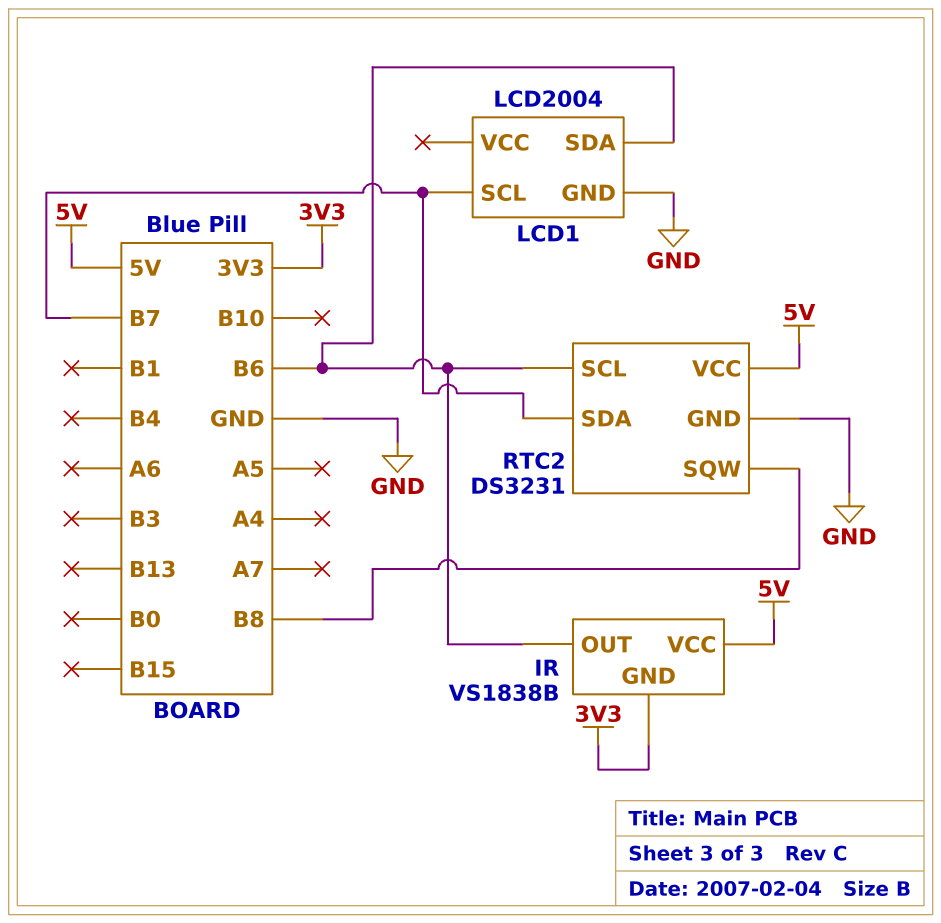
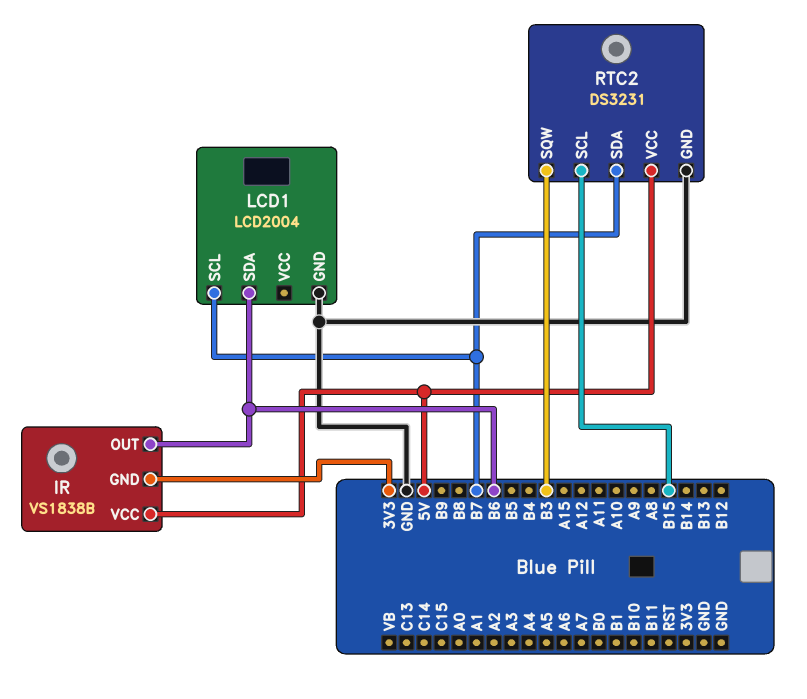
RTC2 pin SCL: B6 -> B15
RTC2 pin SQW: B8 -> B3

